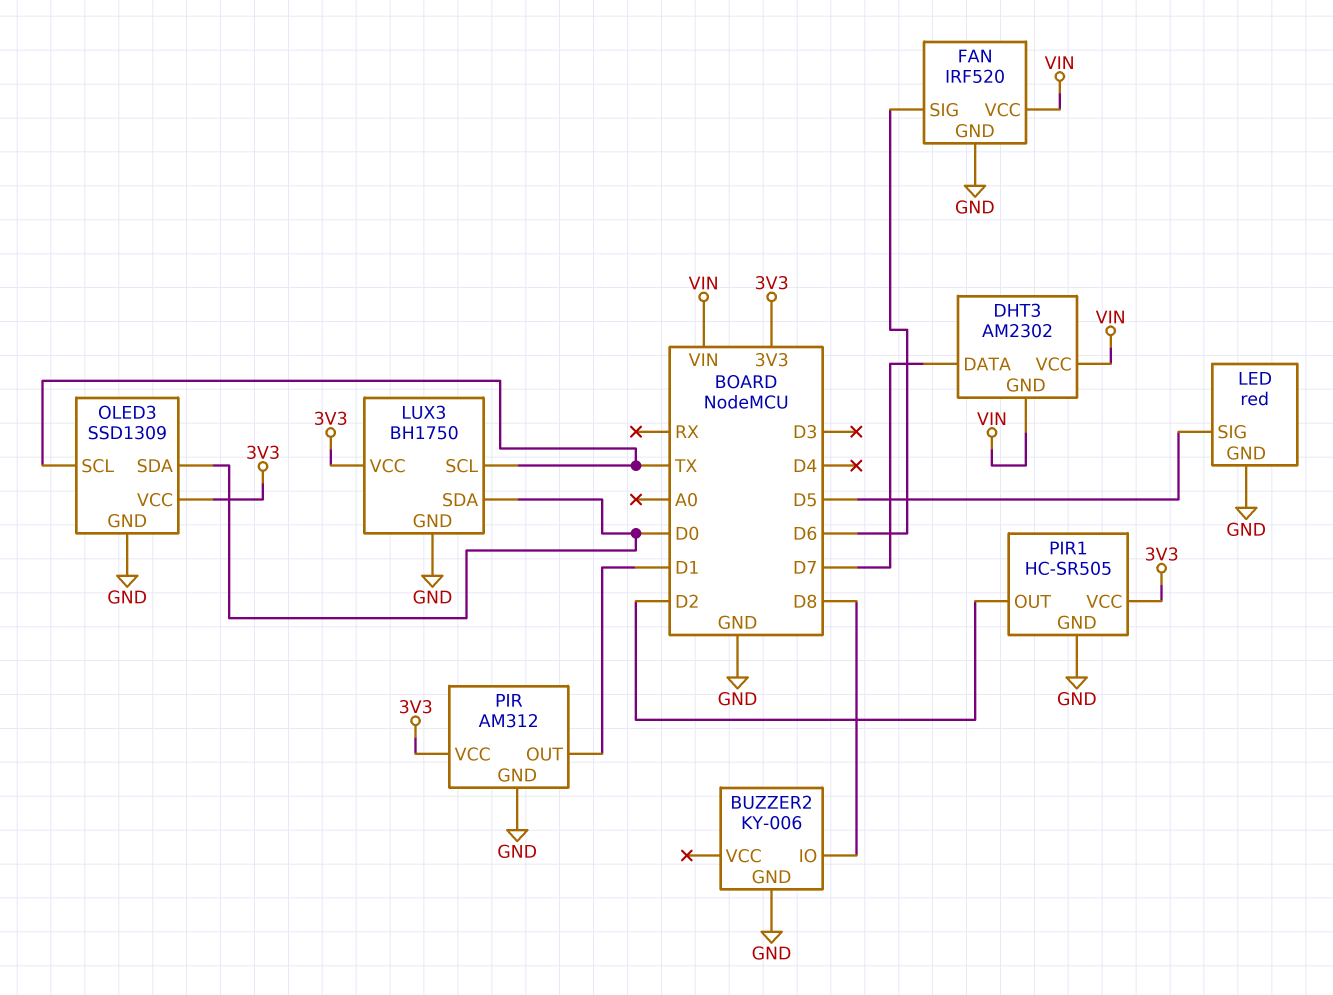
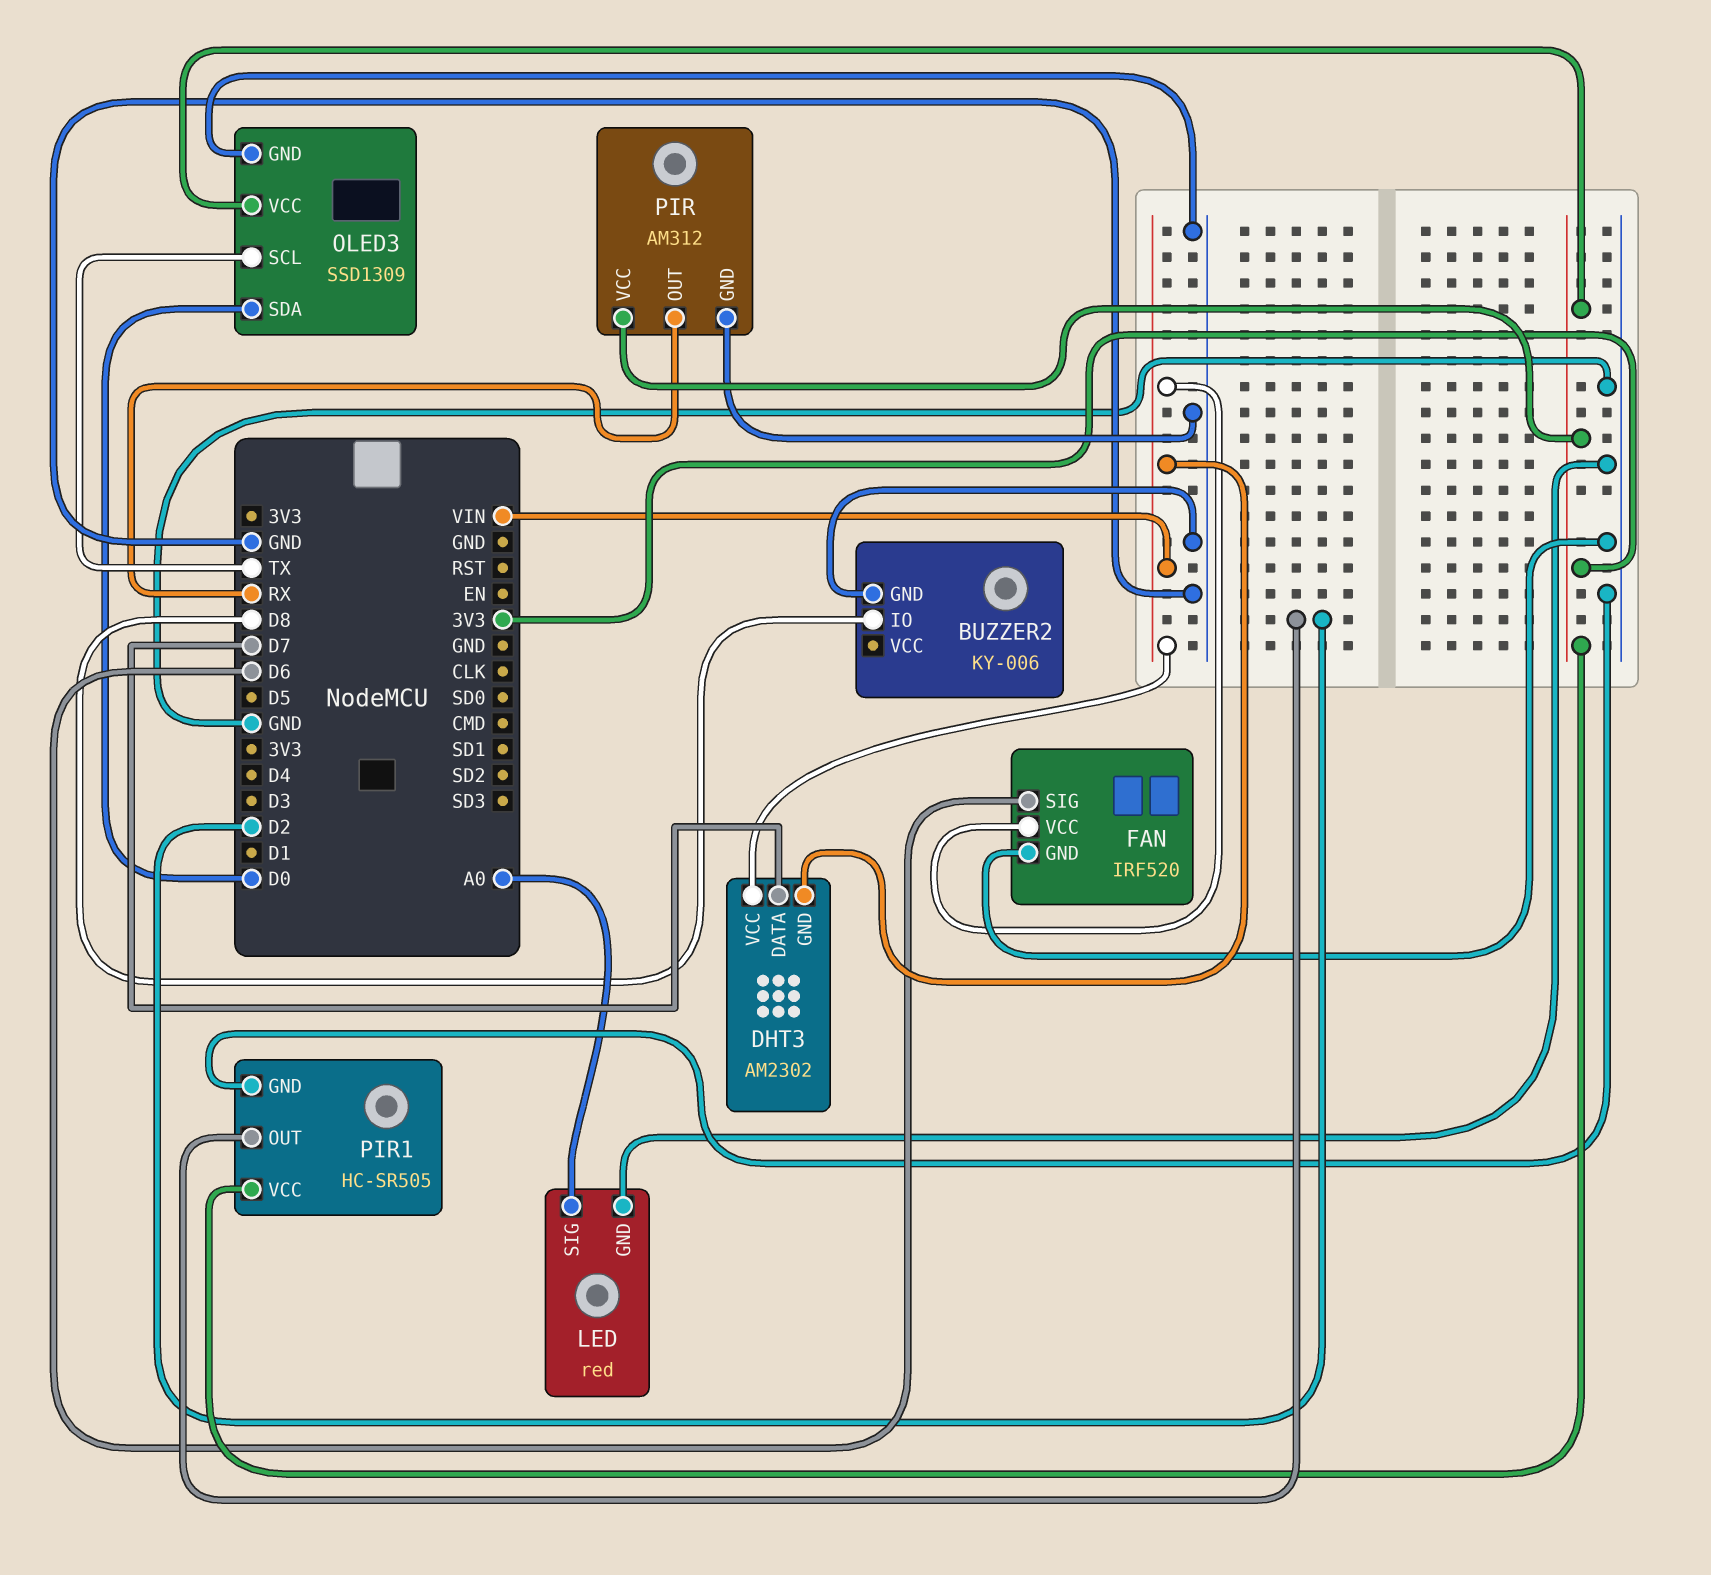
LED pin SIG: D5 -> A0
LUX3: BH1750 -> none
LUX3 pin GND: GND -> none
LUX3 pin SCL: TX -> none
LUX3 pin SDA: D0 -> none
LUX3 pin VCC: 3V3 -> none
PIR pin OUT: D1 -> RX

